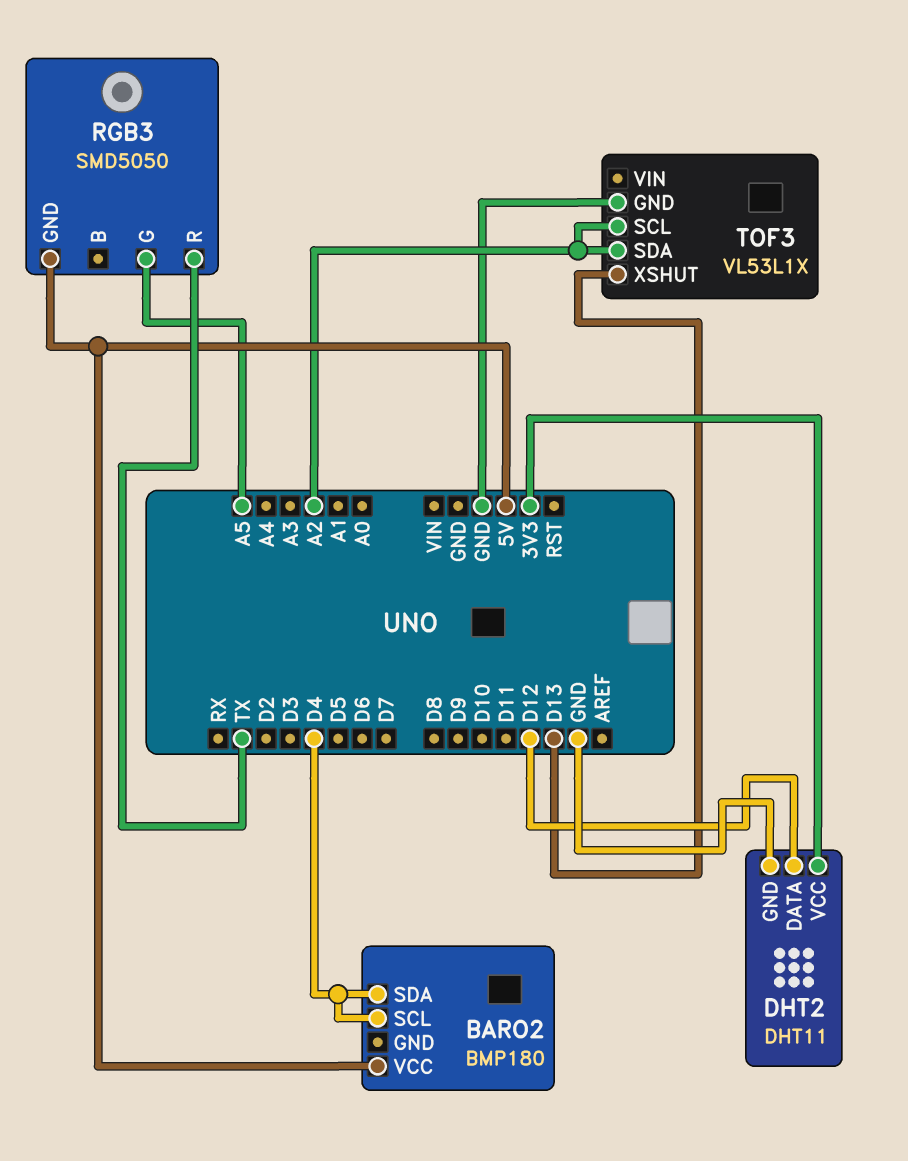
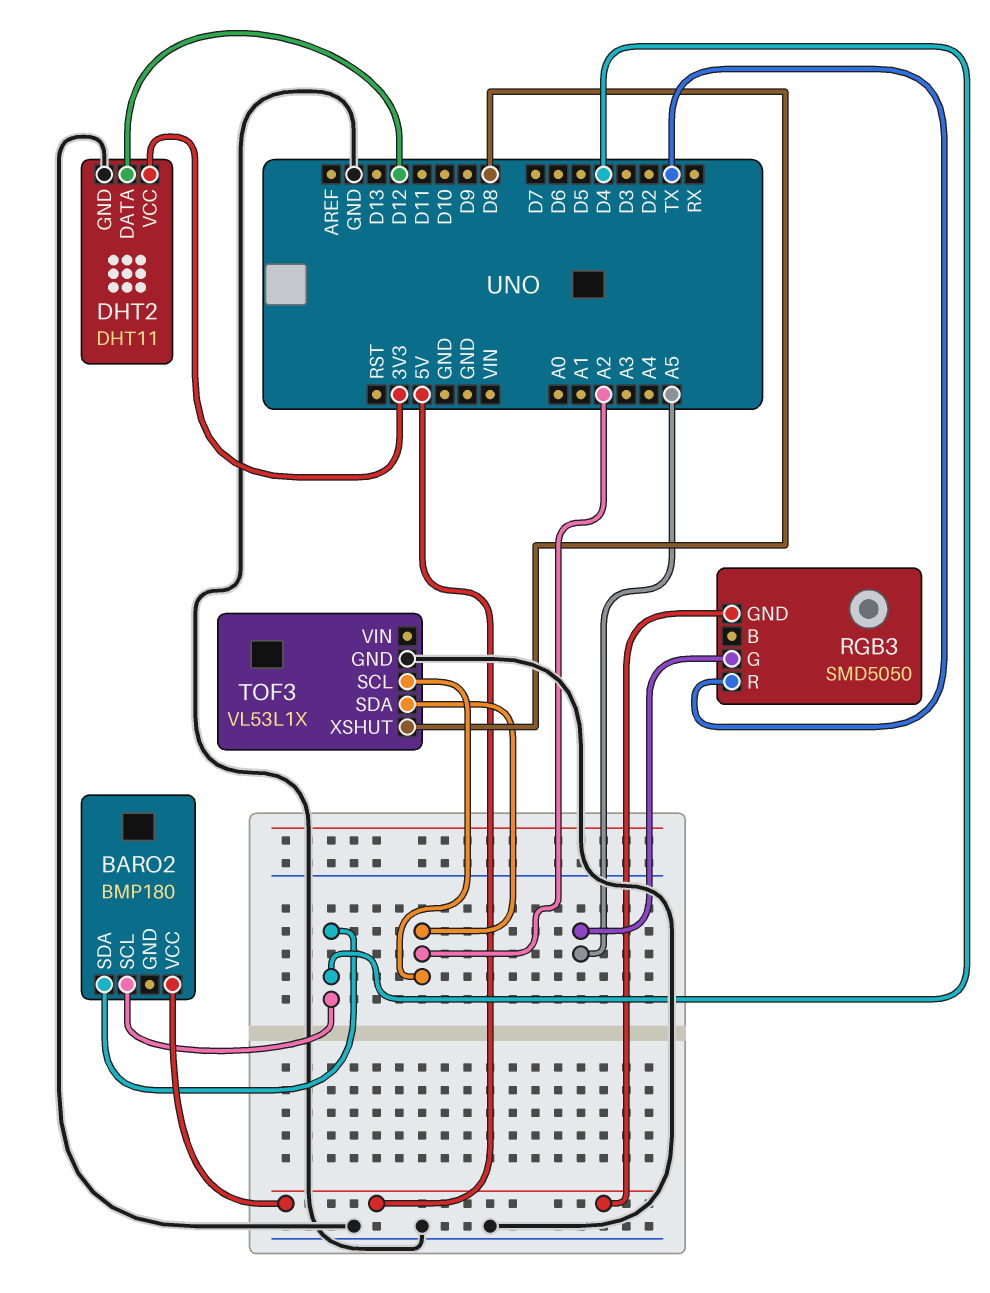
TOF3 pin XSHUT: D13 -> D8

